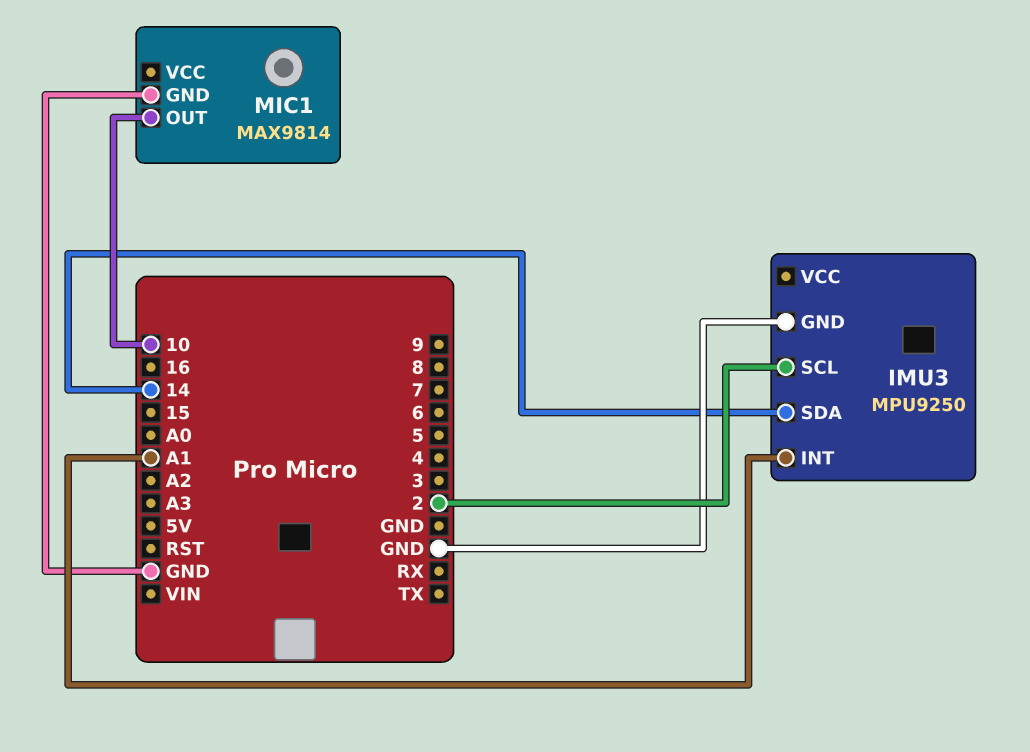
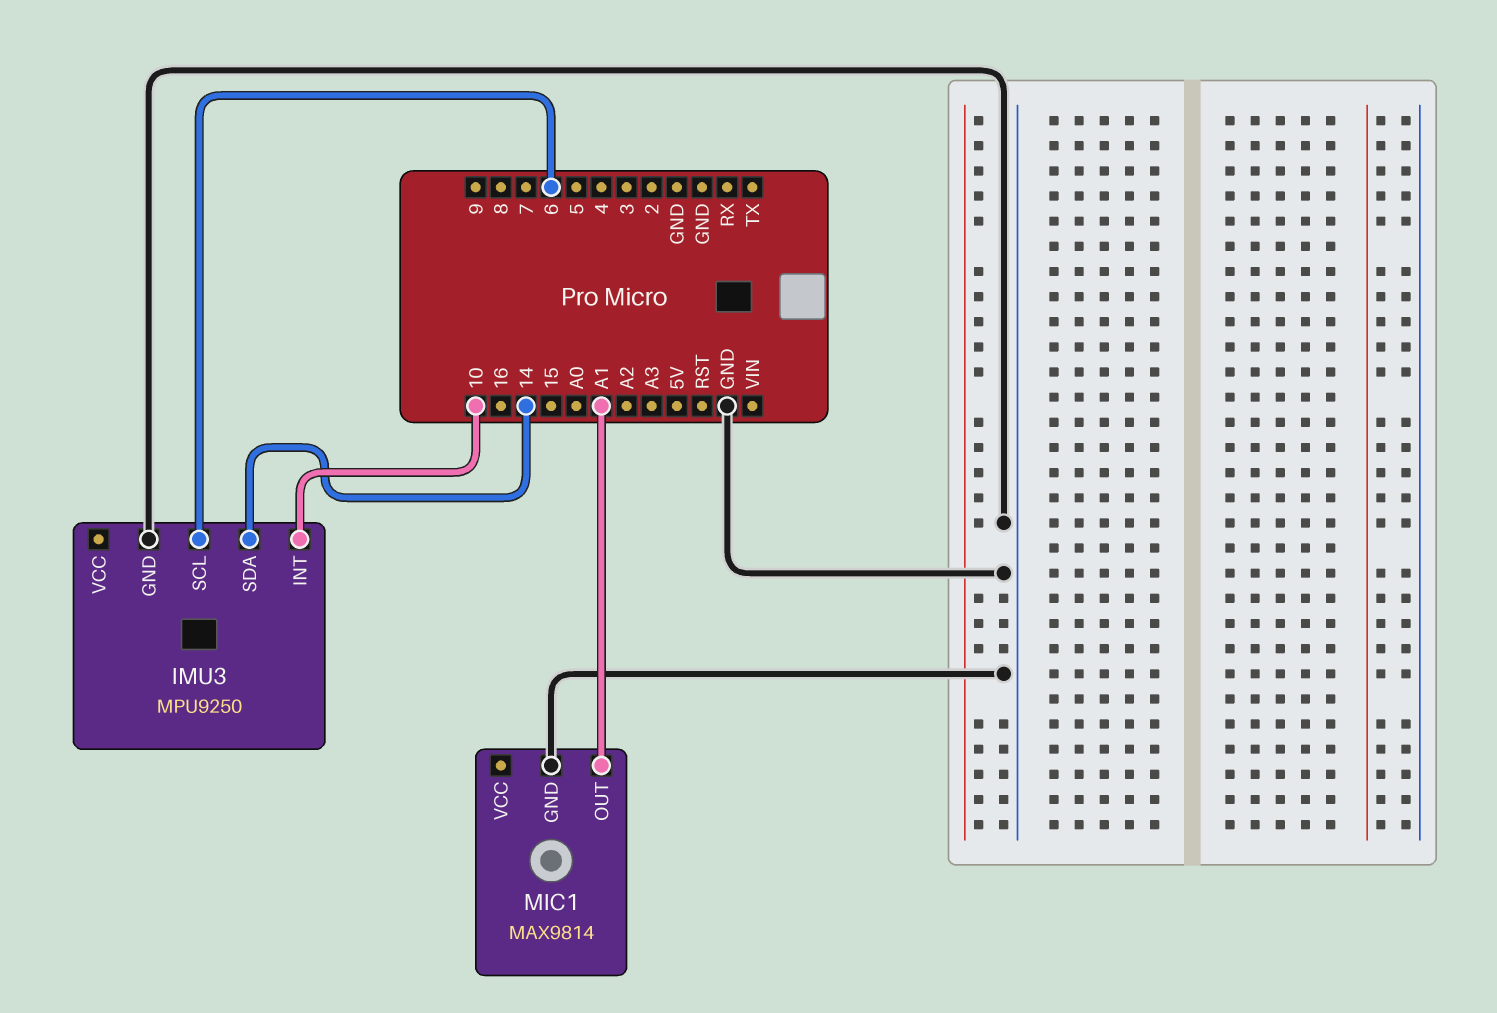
IMU3 pin INT: A1 -> 10
IMU3 pin SCL: 2 -> 6
MIC1 pin OUT: 10 -> A1

